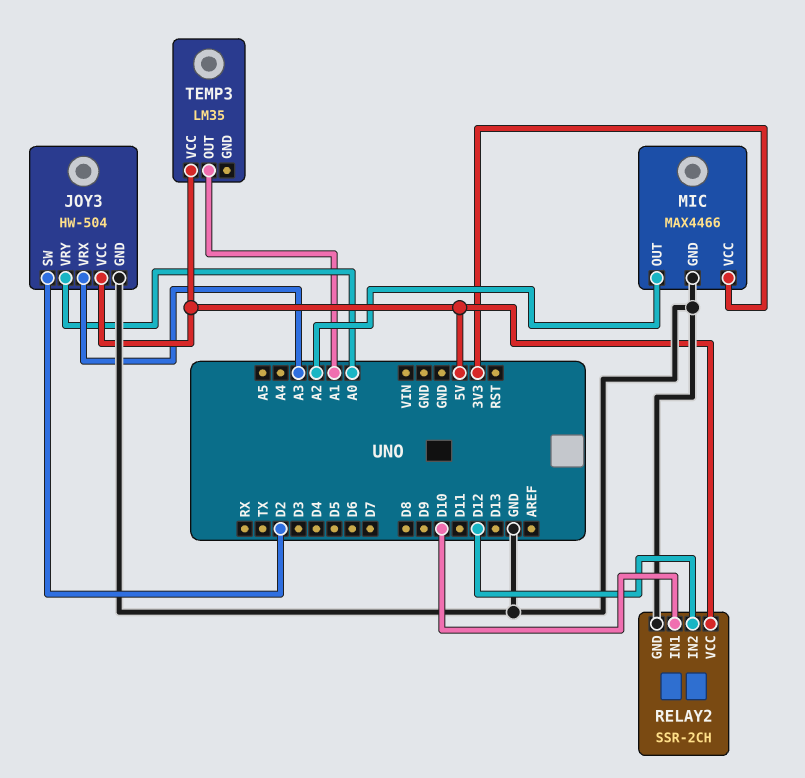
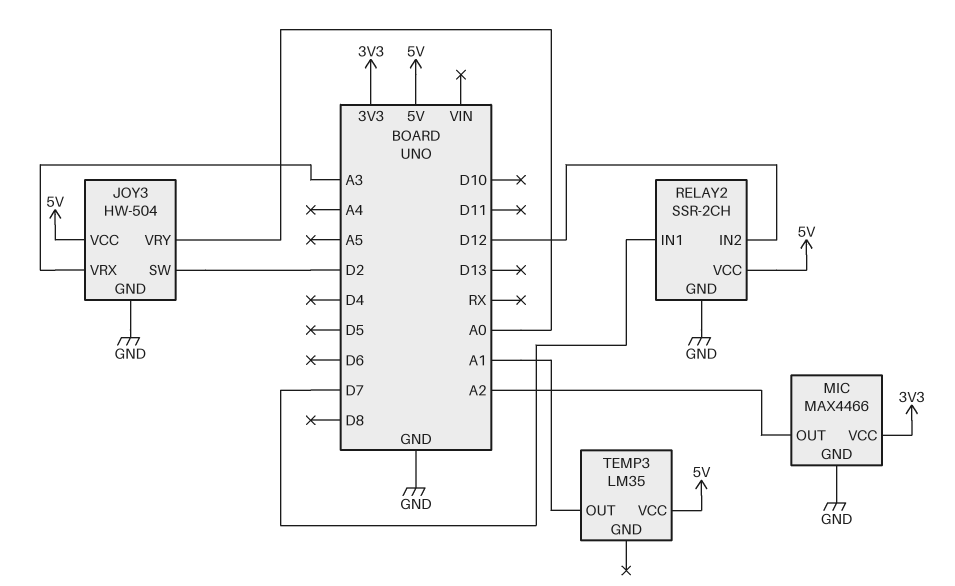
RELAY2 pin IN1: D10 -> D7

